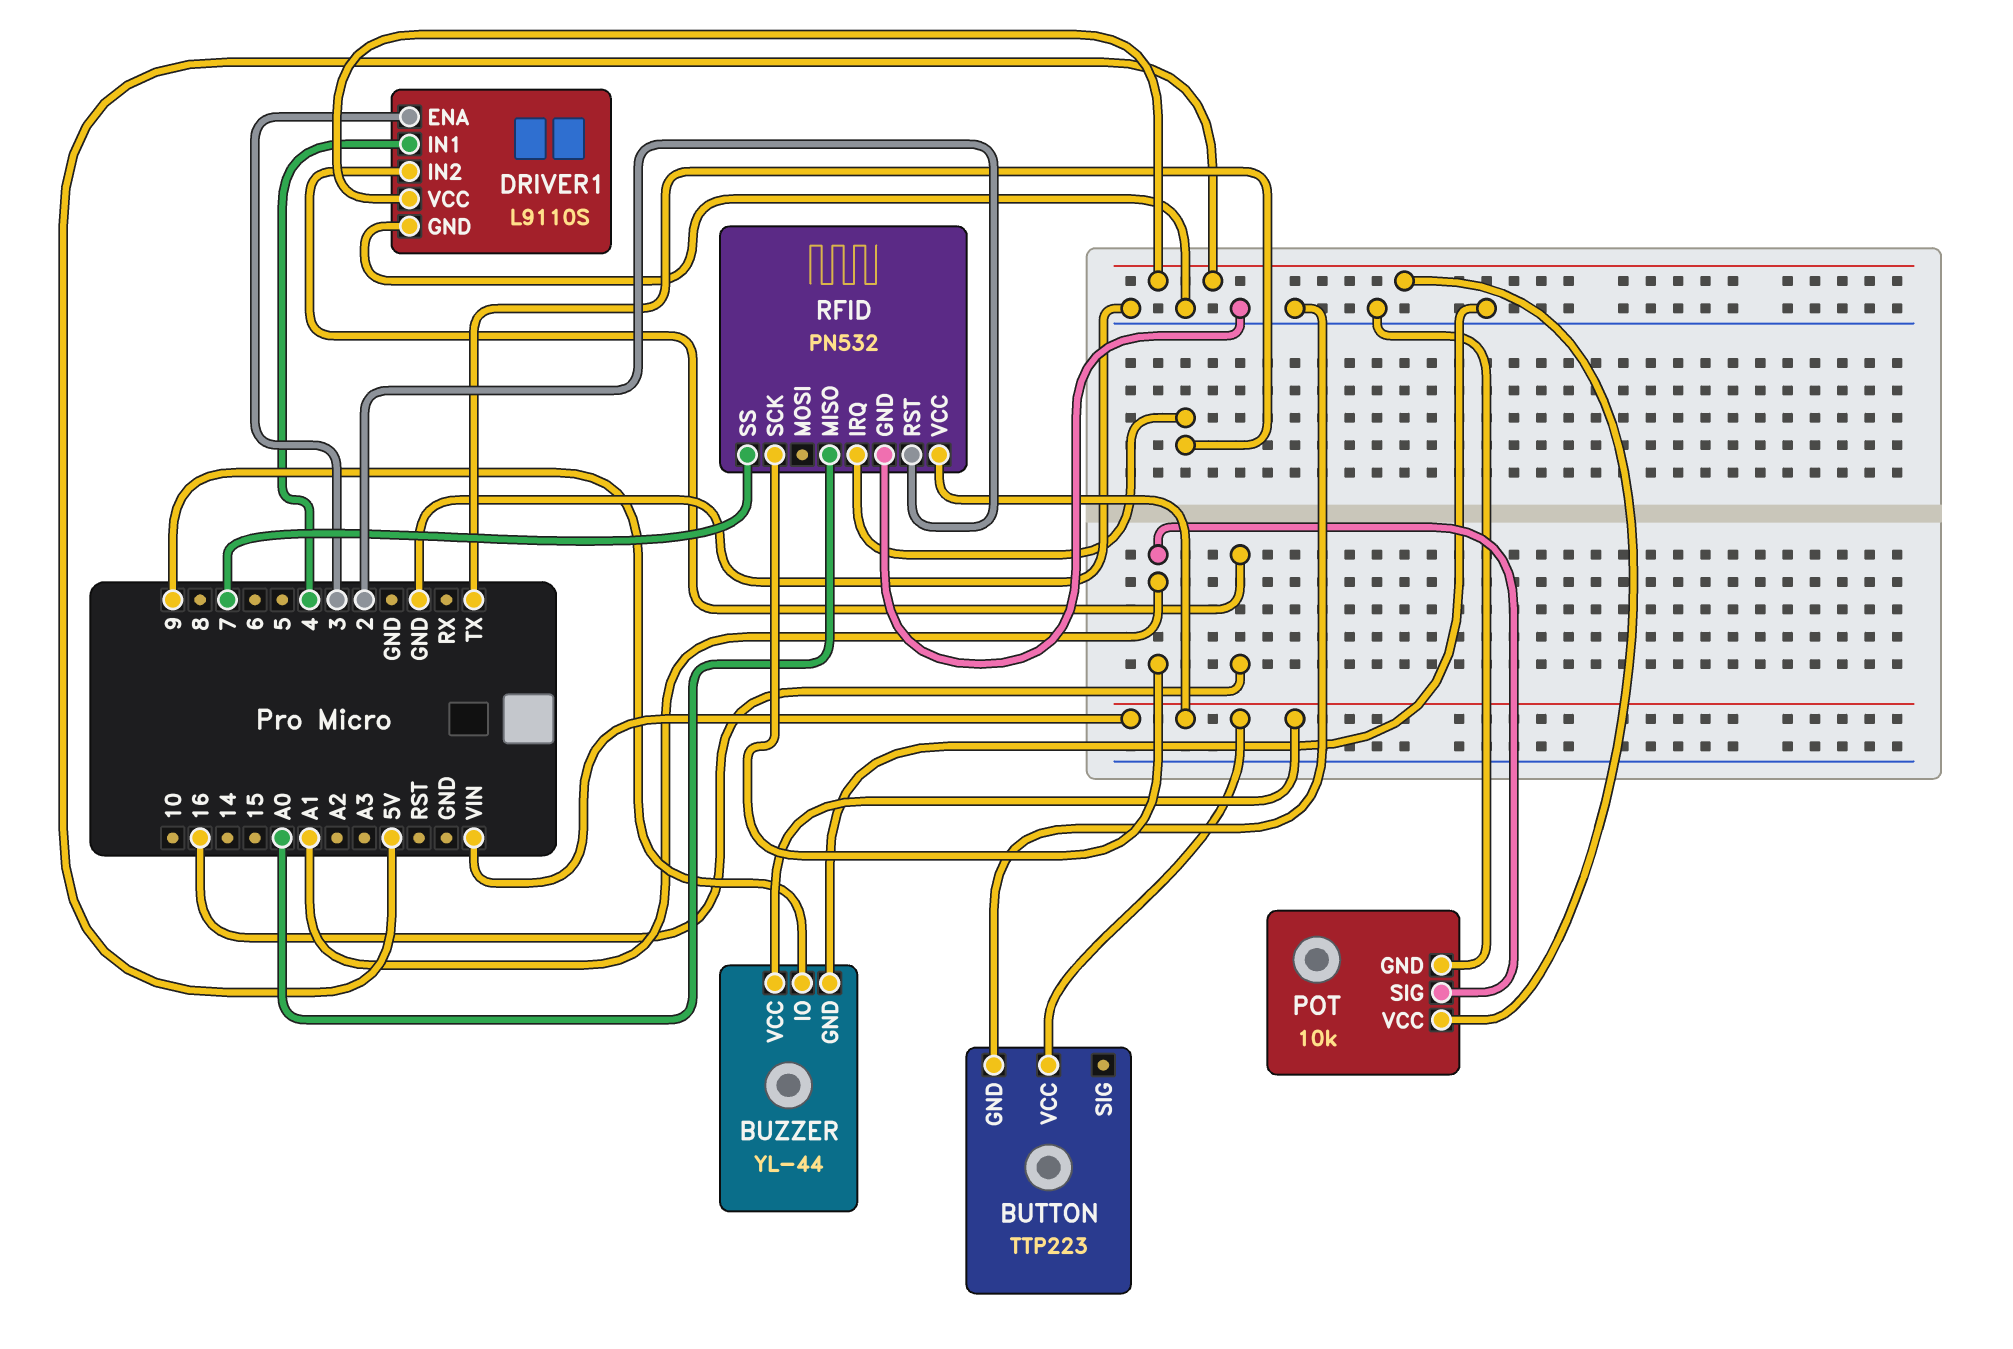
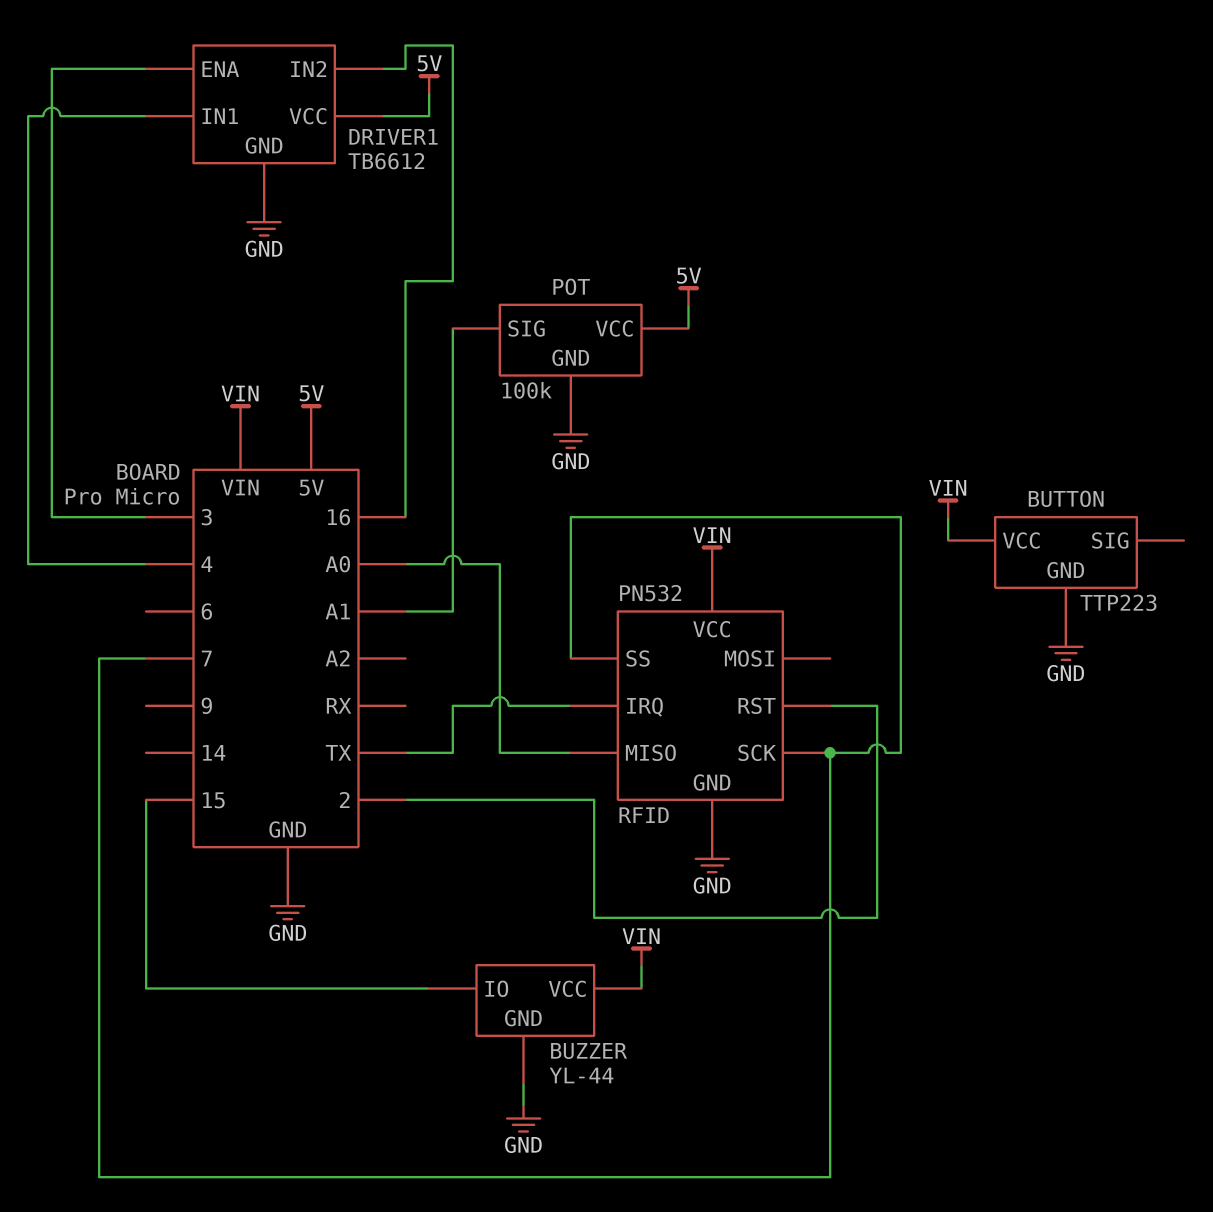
BUZZER pin IO: 9 -> 15
DRIVER1: L9110S -> TB6612
POT: 10k -> 100k
RFID pin SCK: A1 -> 7

